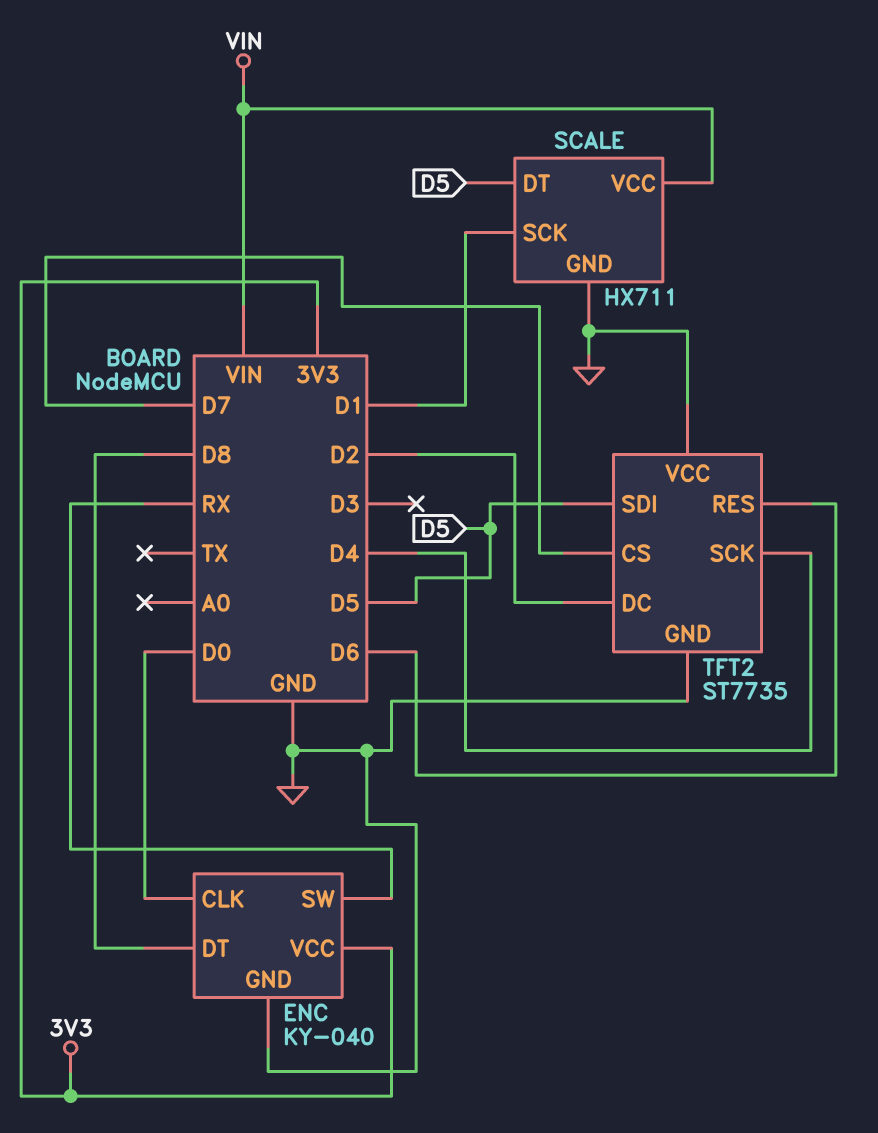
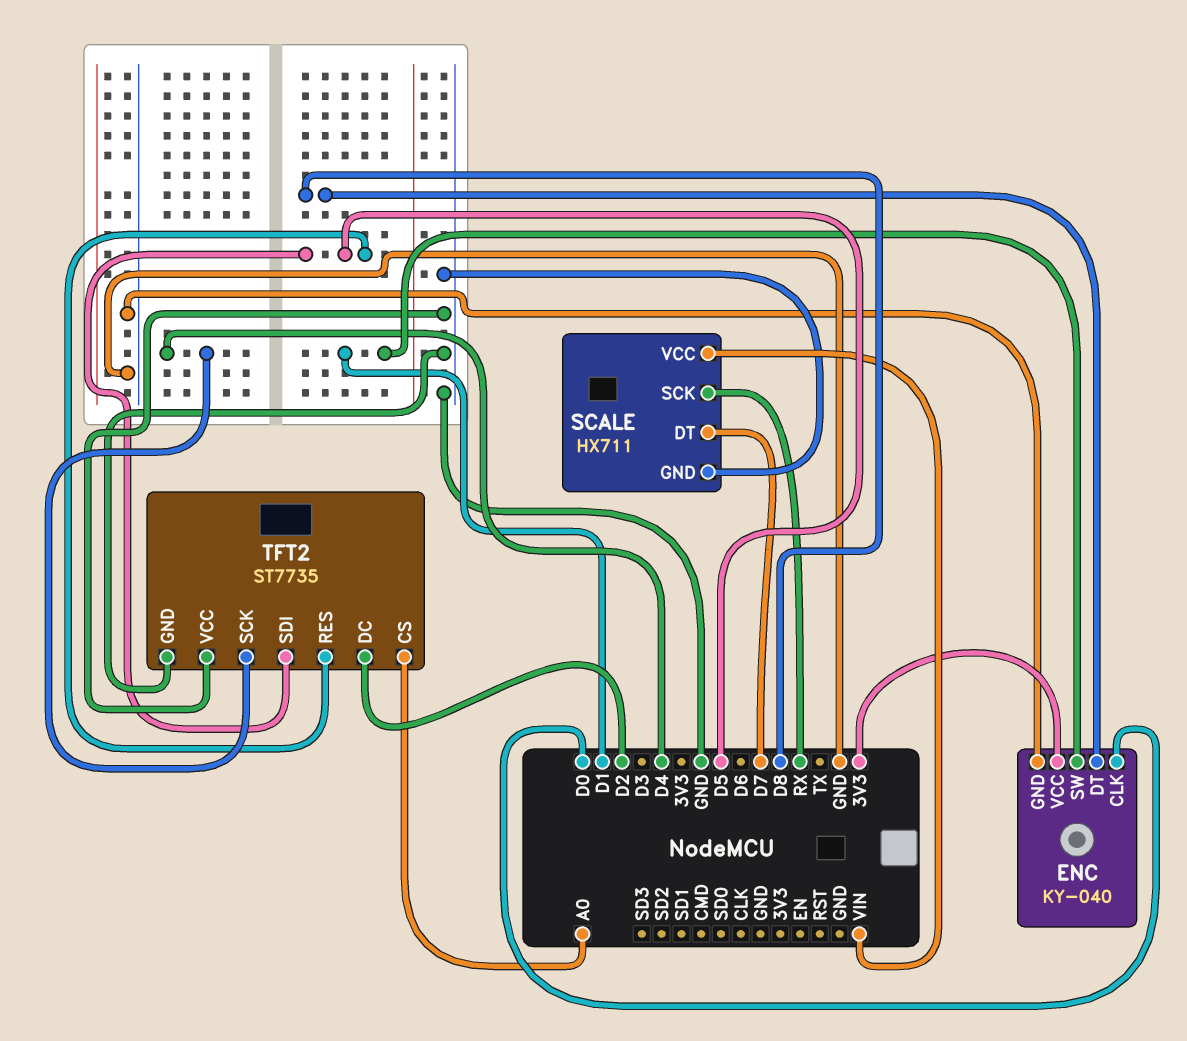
ENC pin SW: RX -> D1
SCALE pin DT: D5 -> D7
SCALE pin SCK: D1 -> RX
TFT2 pin CS: D7 -> A0
TFT2 pin RES: D6 -> D5

